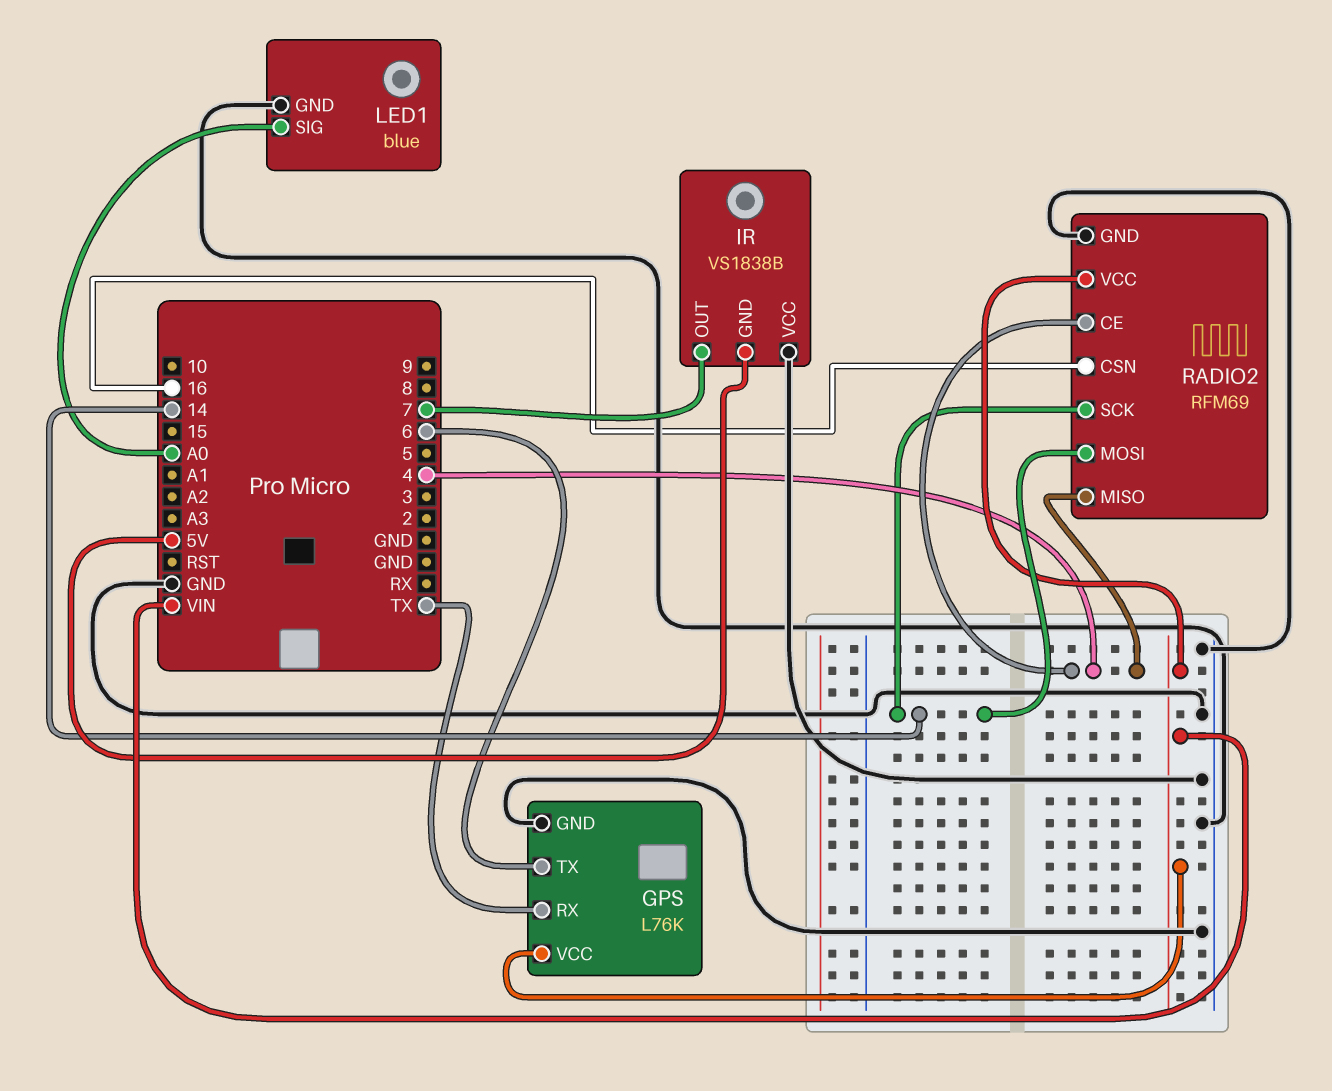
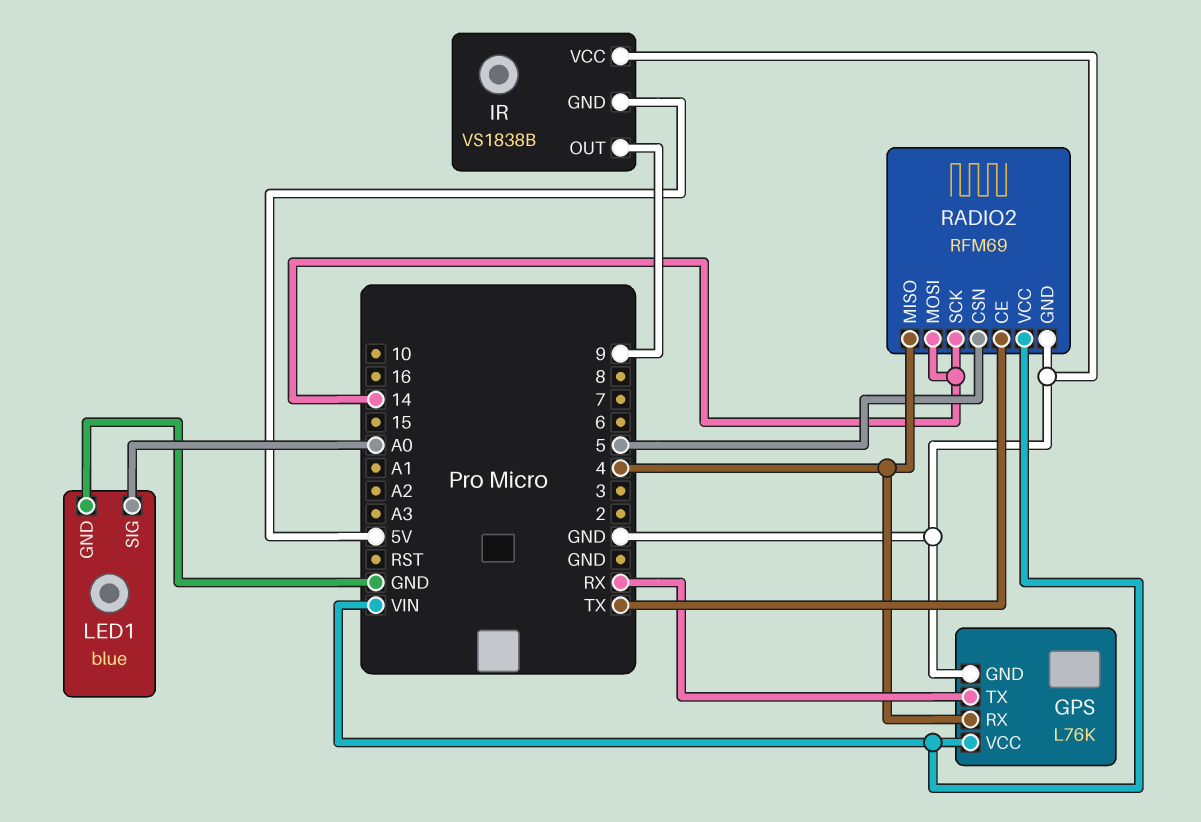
GPS pin RX: TX -> 4
GPS pin TX: 6 -> RX
IR pin OUT: 7 -> 9
RADIO2 pin CE: 4 -> TX
RADIO2 pin CSN: 16 -> 5

